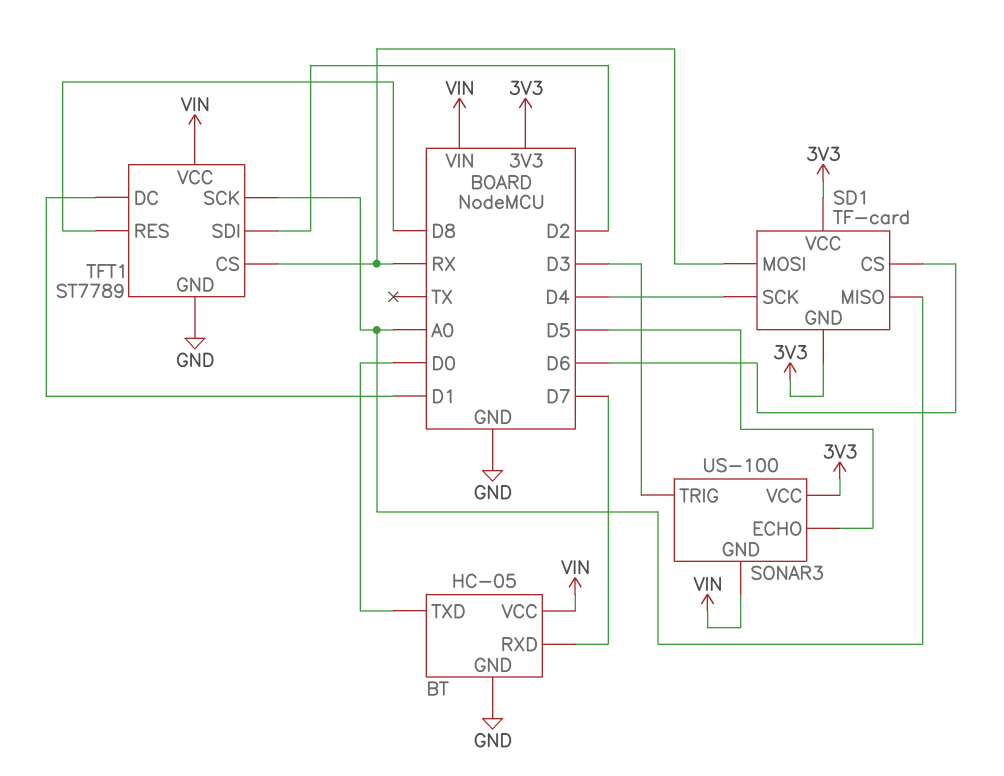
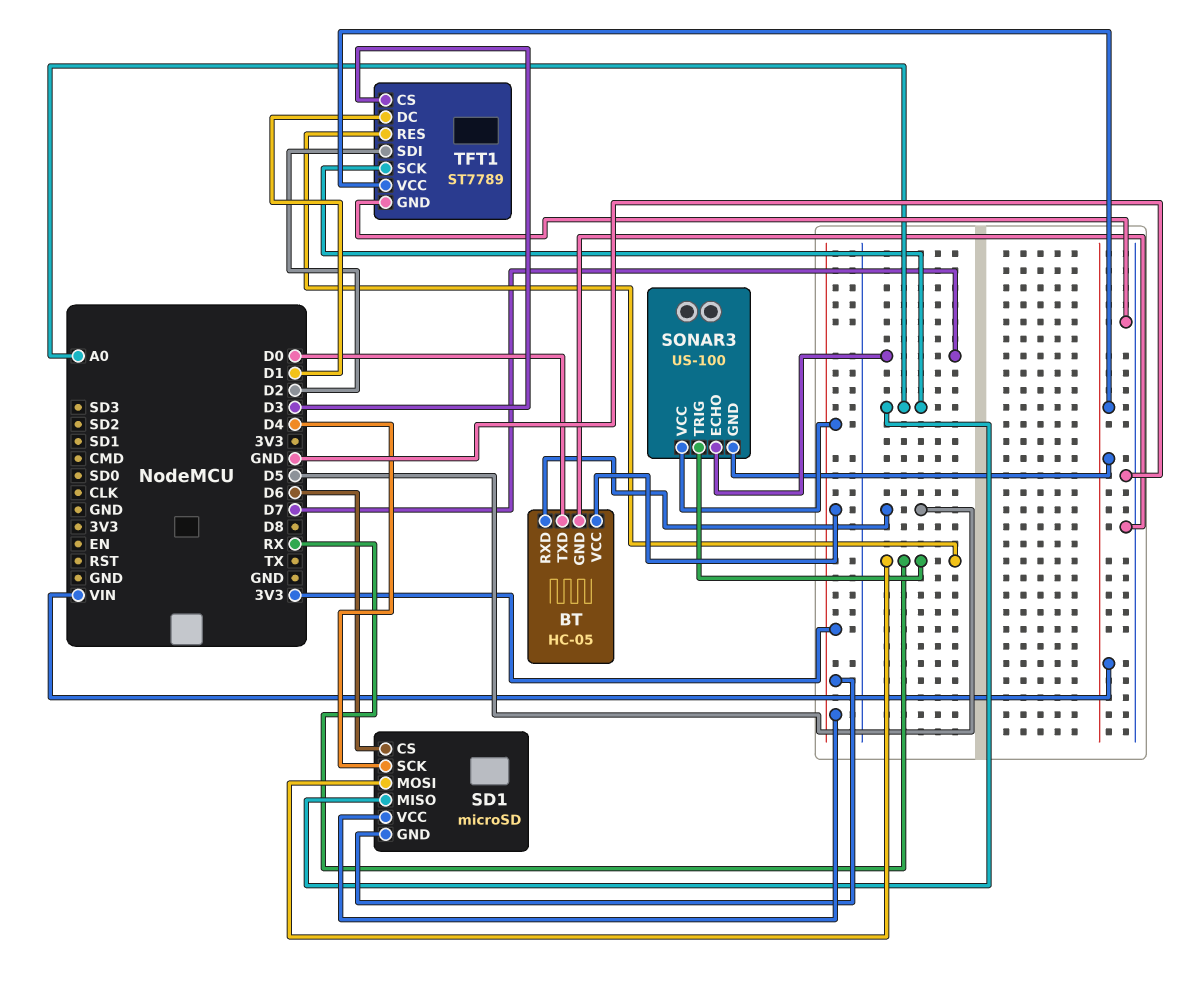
BT pin RXD: D7 -> D5
BT pin VCC: VIN -> 3V3
SD1: TF-card -> microSD
SONAR3 pin ECHO: D5 -> D7
SONAR3 pin TRIG: D3 -> RX
TFT1 pin CS: RX -> D3
TFT1 pin RES: D8 -> RX

